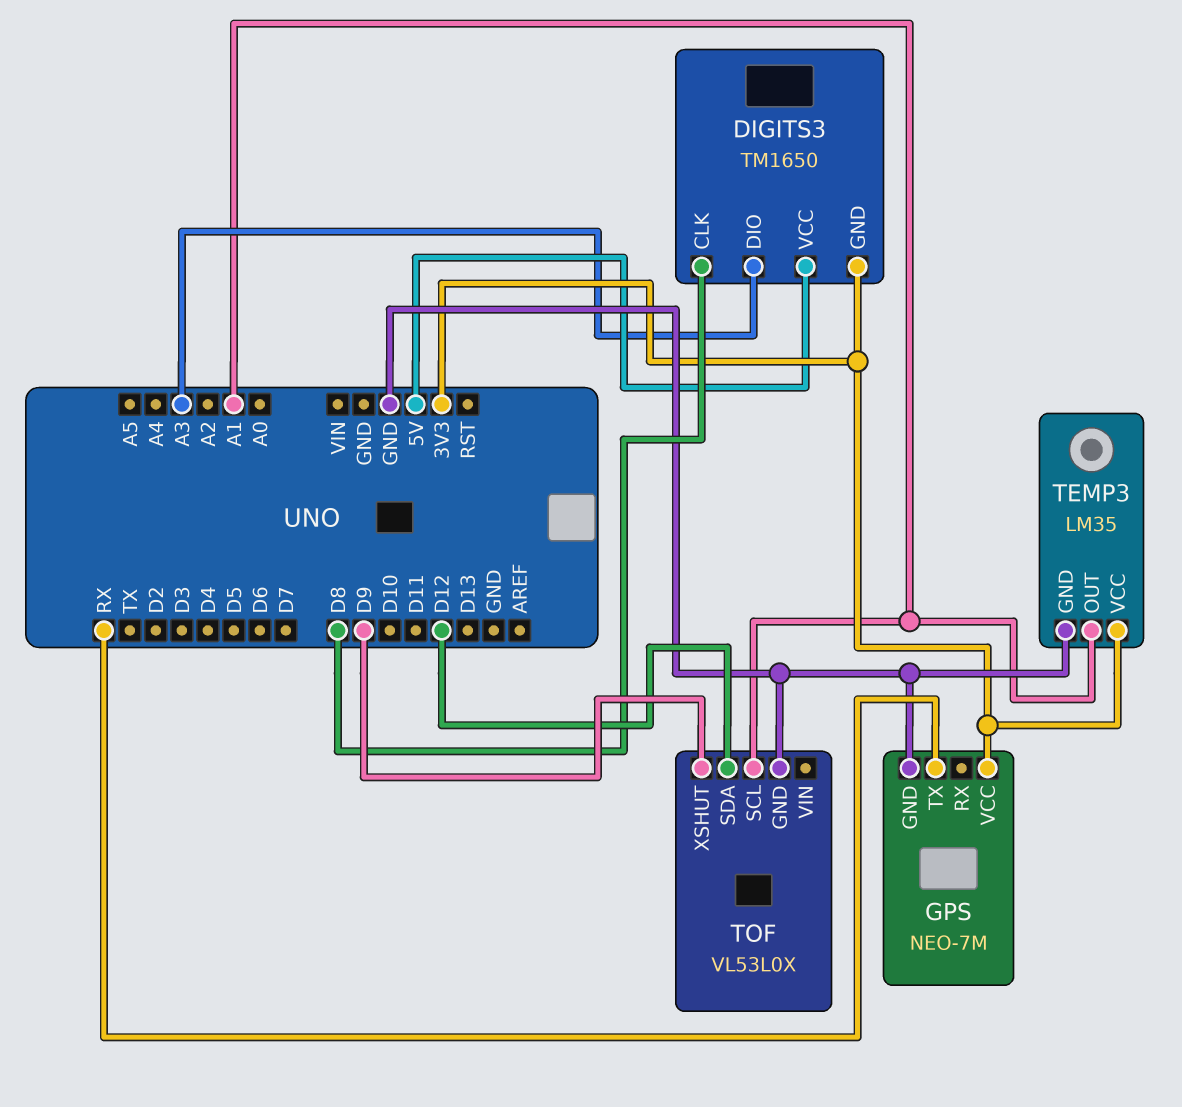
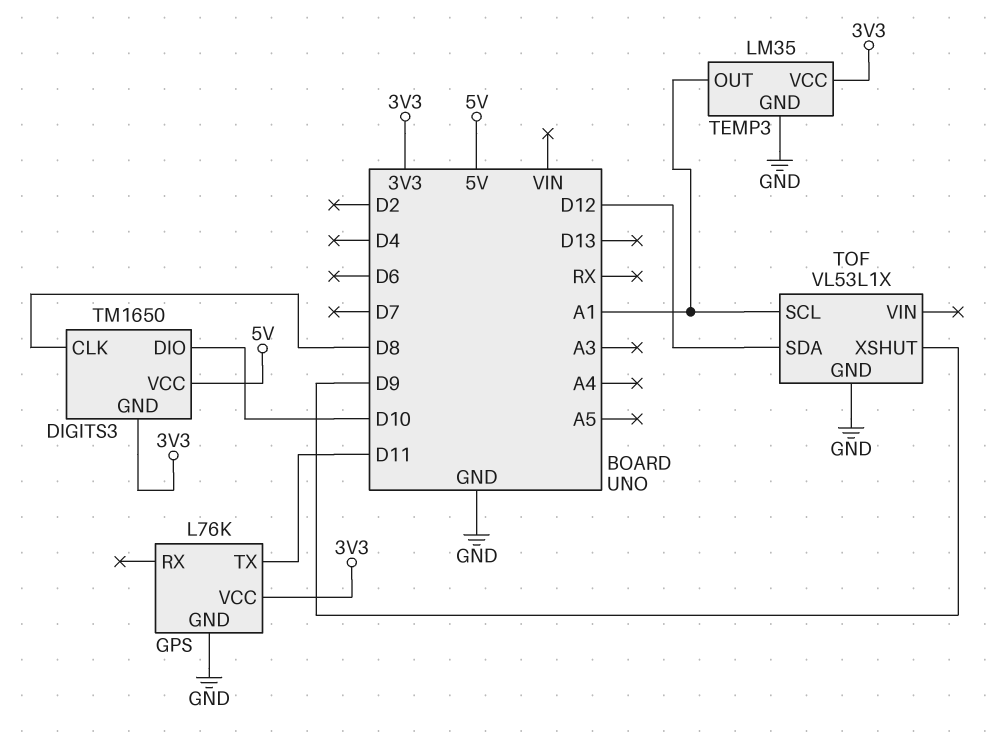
DIGITS3 pin DIO: A3 -> D10
GPS: NEO-7M -> L76K
GPS pin TX: RX -> D11
TOF: VL53L0X -> VL53L1X

